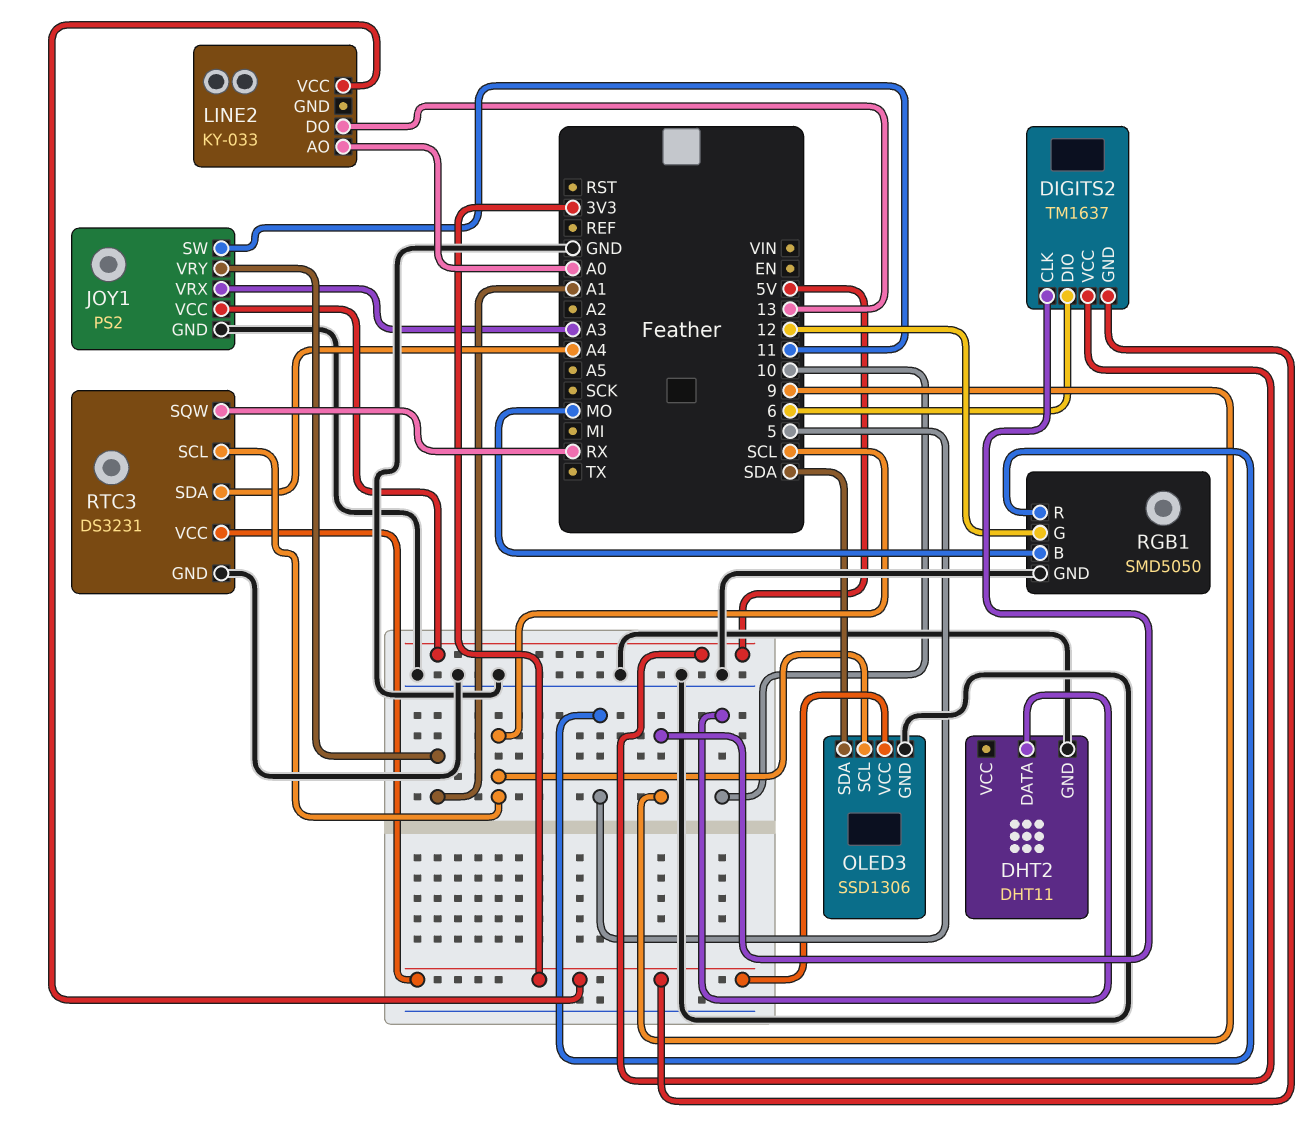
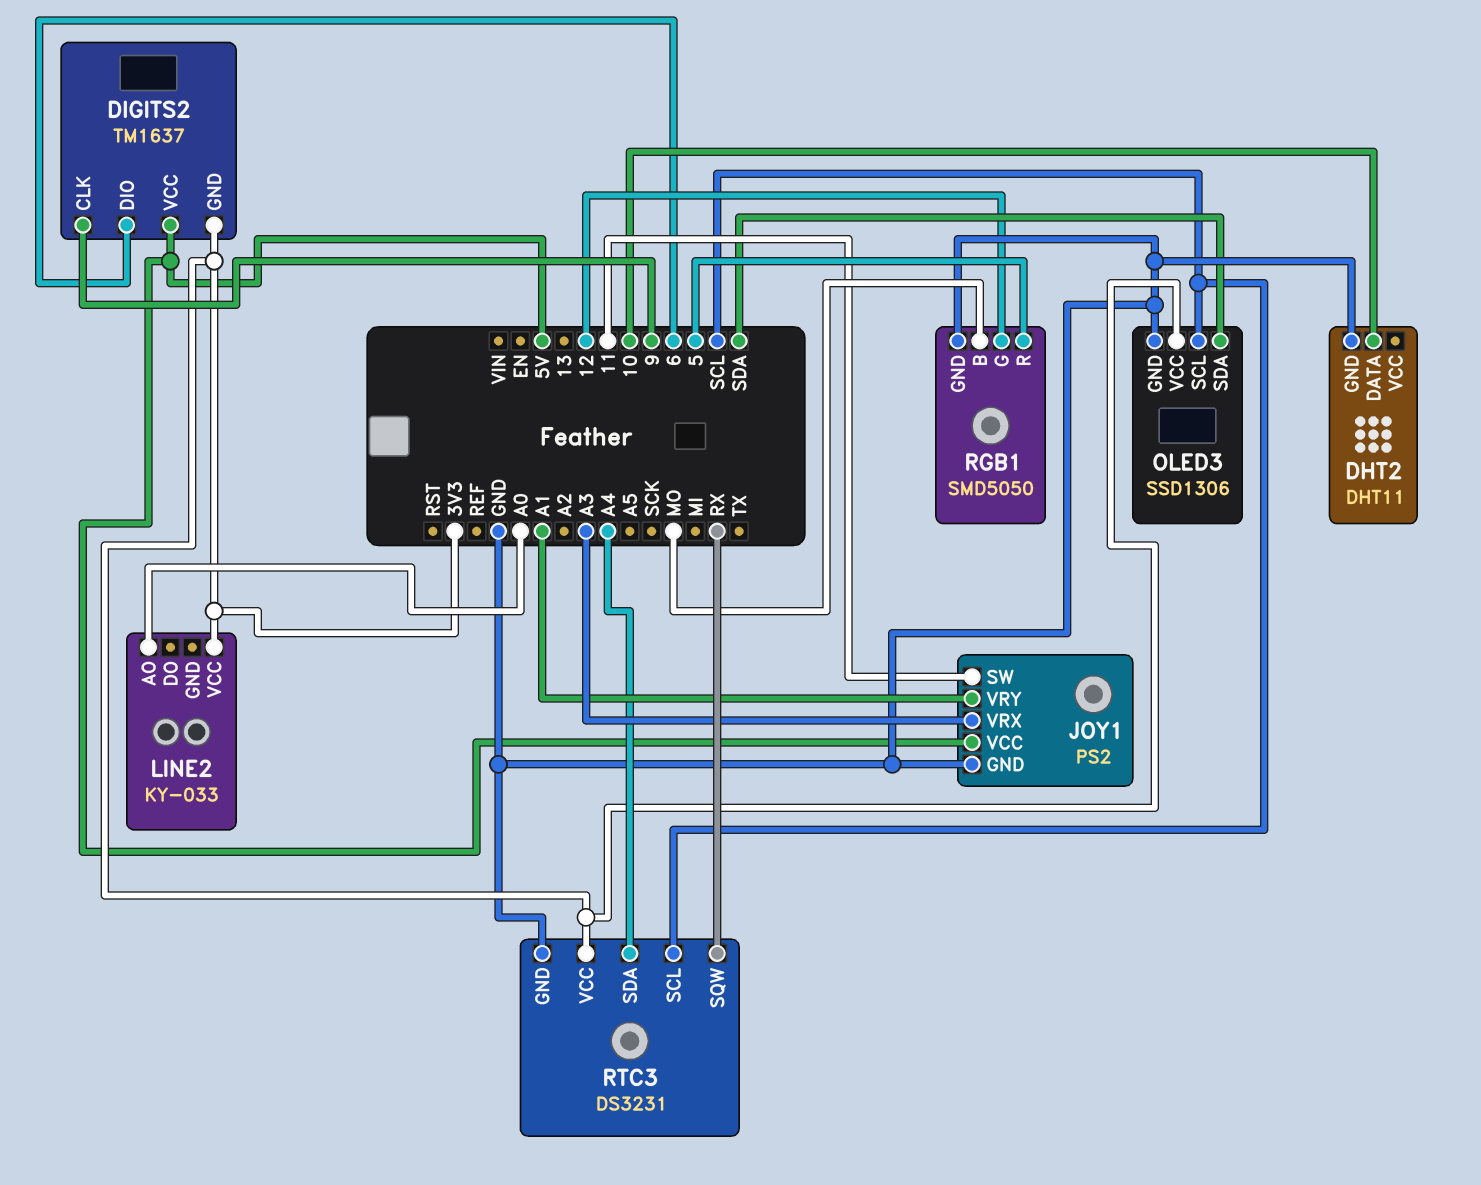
LINE2 pin DO: 13 -> none

